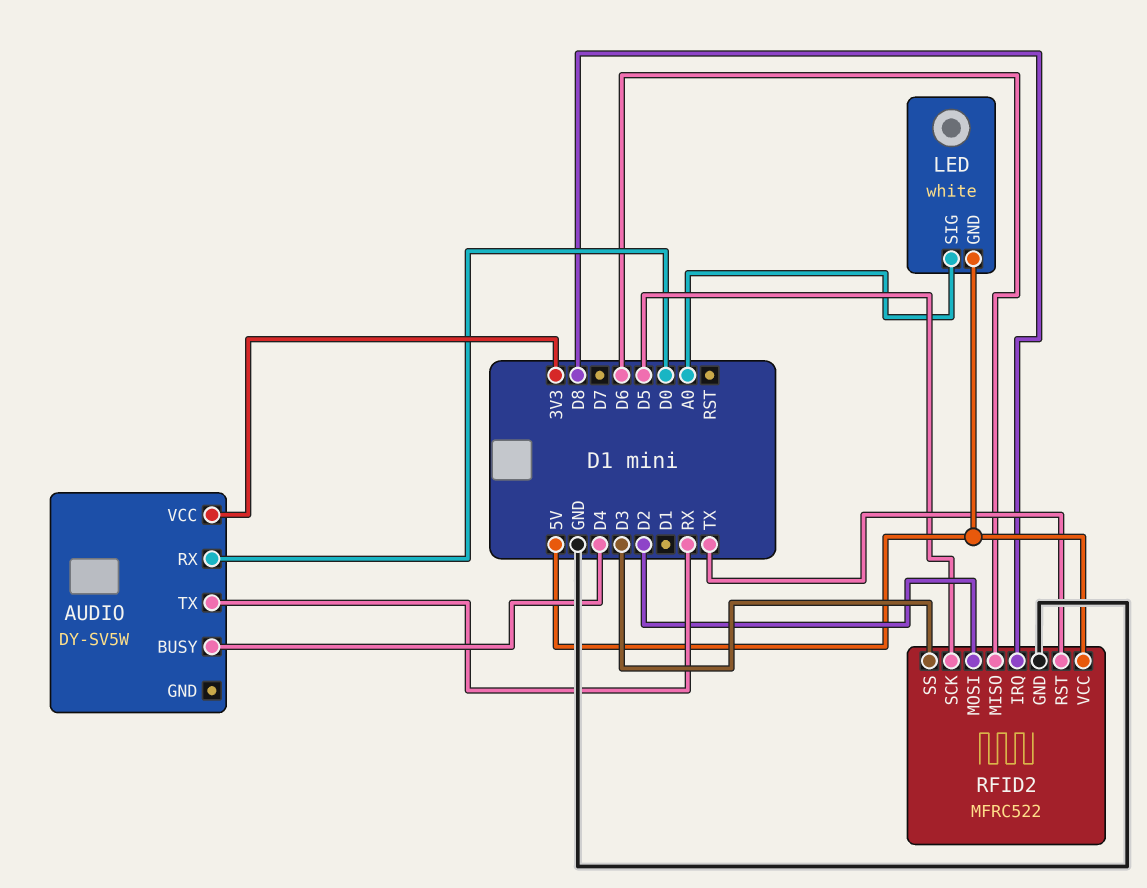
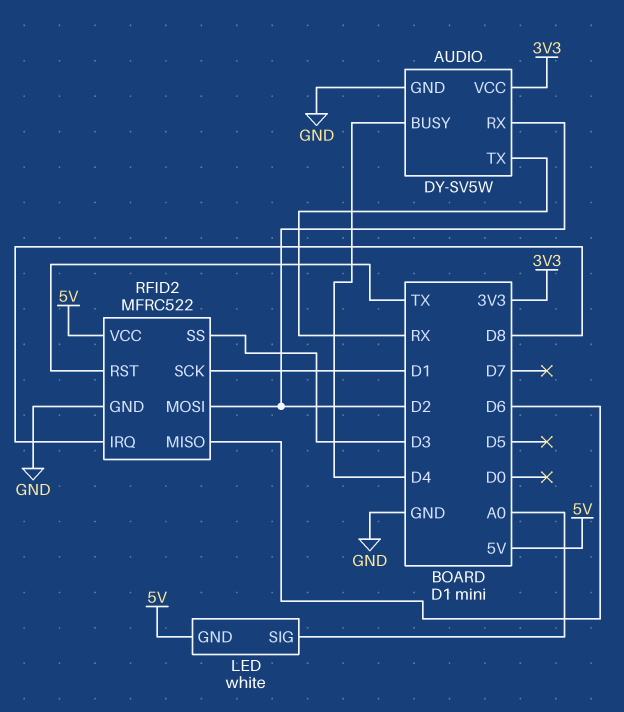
AUDIO pin GND: none -> GND
AUDIO pin RX: D0 -> D2
RFID2 pin SCK: D5 -> D1

